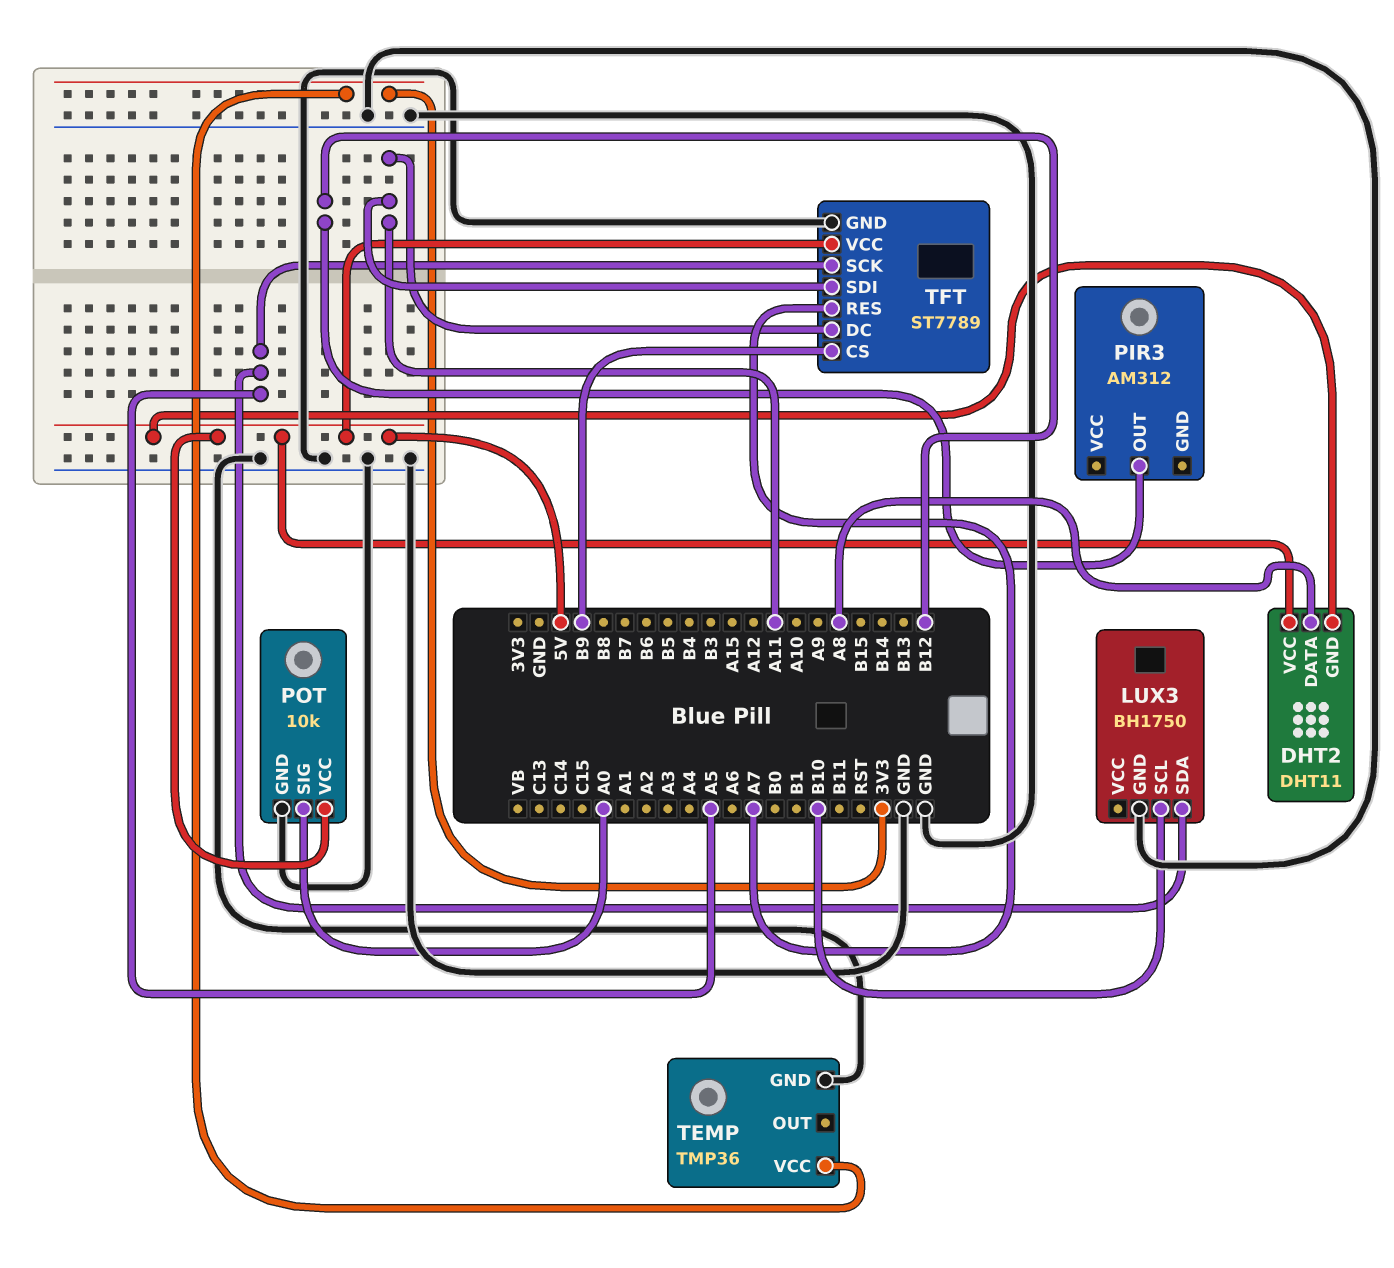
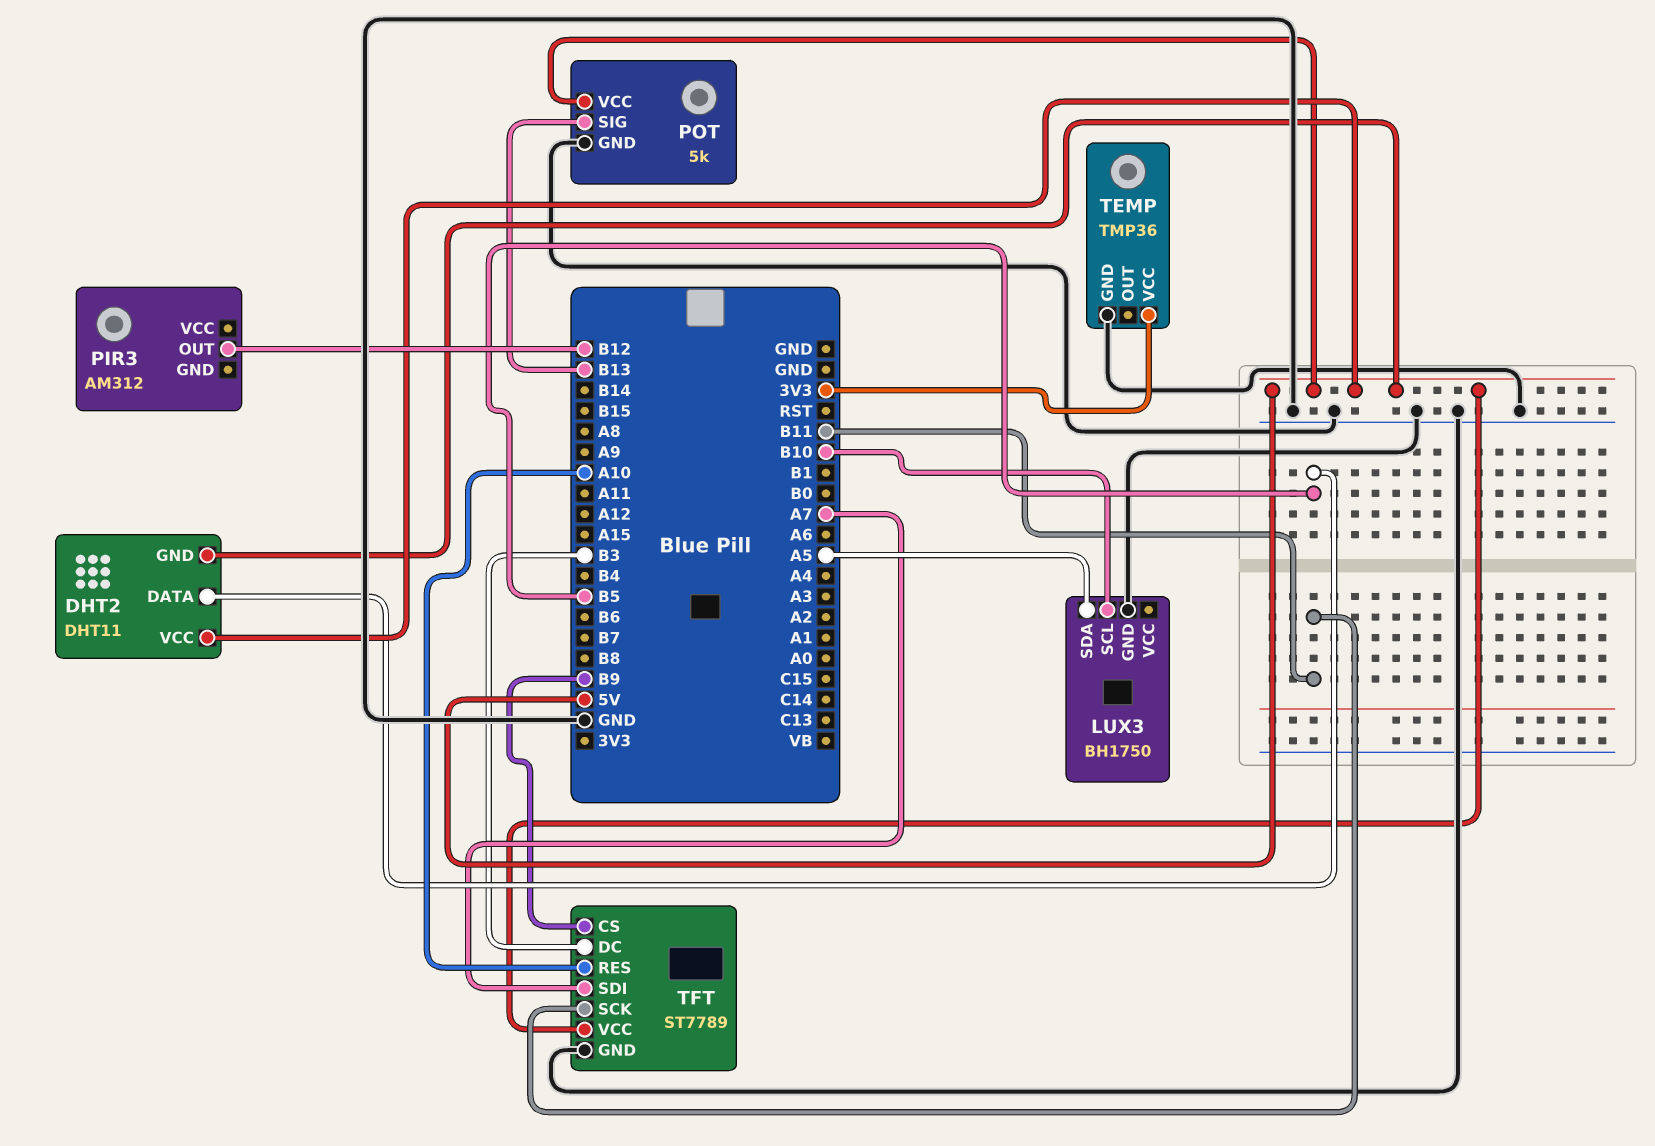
DHT2 pin DATA: A8 -> B5
POT: 10k -> 5k
POT pin SIG: A0 -> B13
TFT pin DC: A11 -> B3
TFT pin RES: A7 -> A10
TFT pin SCK: A5 -> B11
TFT pin SDI: A11 -> A7

